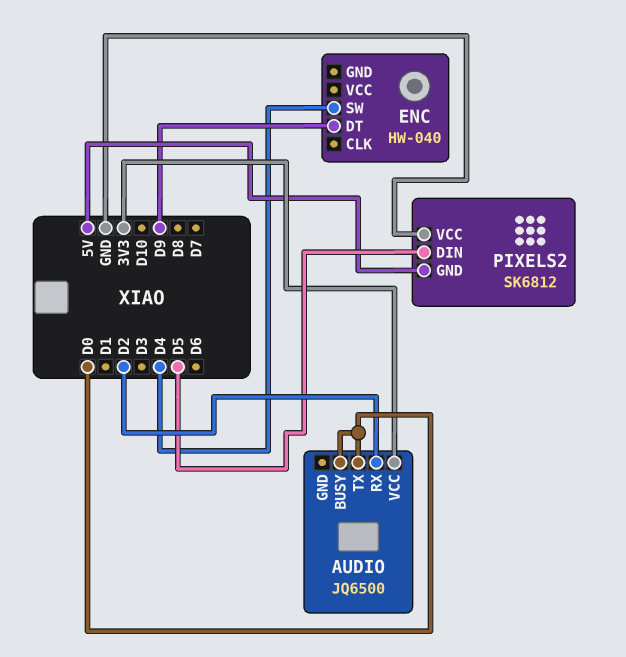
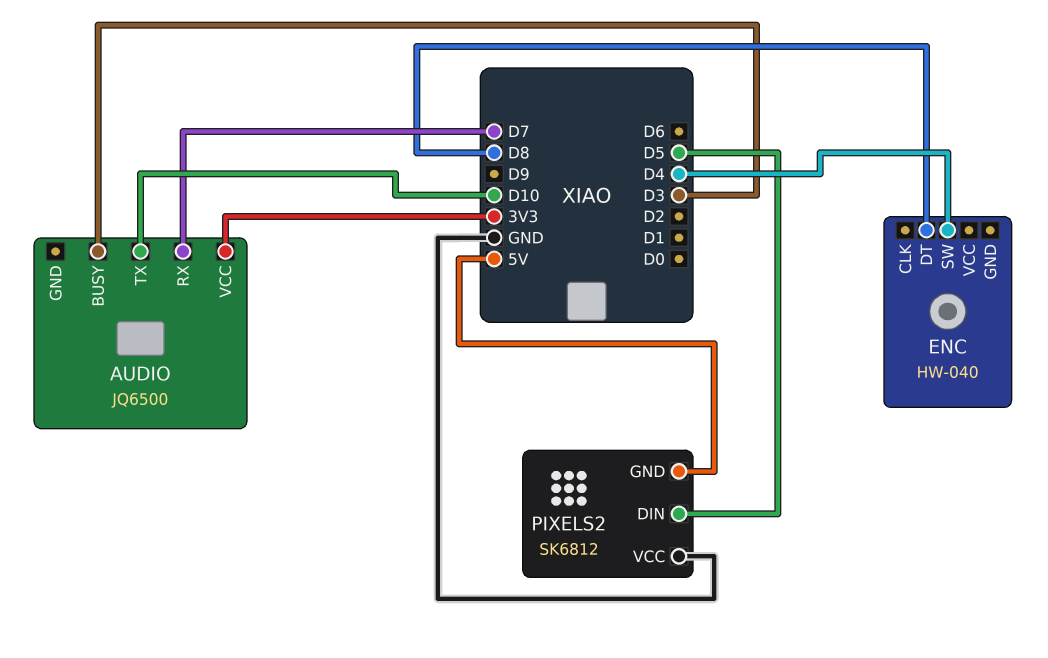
AUDIO pin BUSY: D0 -> D3
AUDIO pin RX: D2 -> D7
AUDIO pin TX: D0 -> D10
ENC pin DT: D9 -> D8

